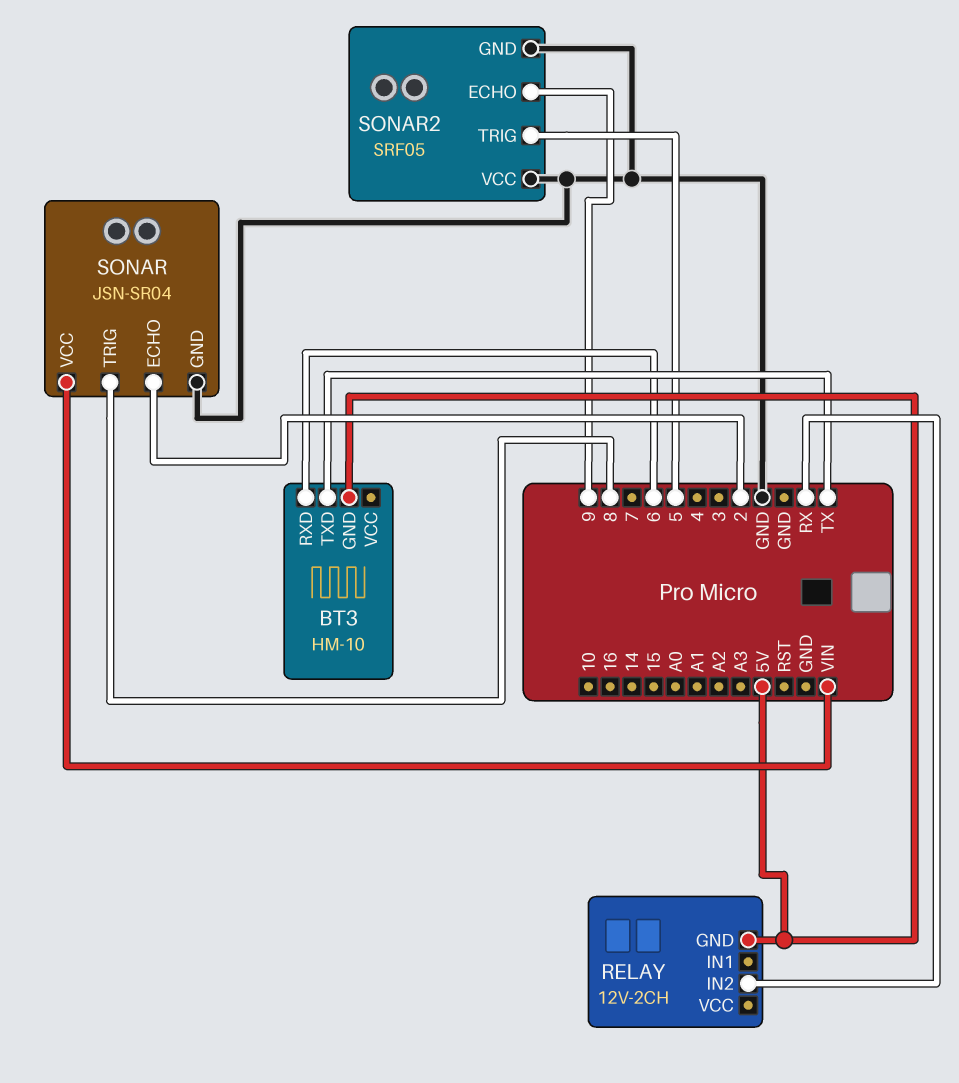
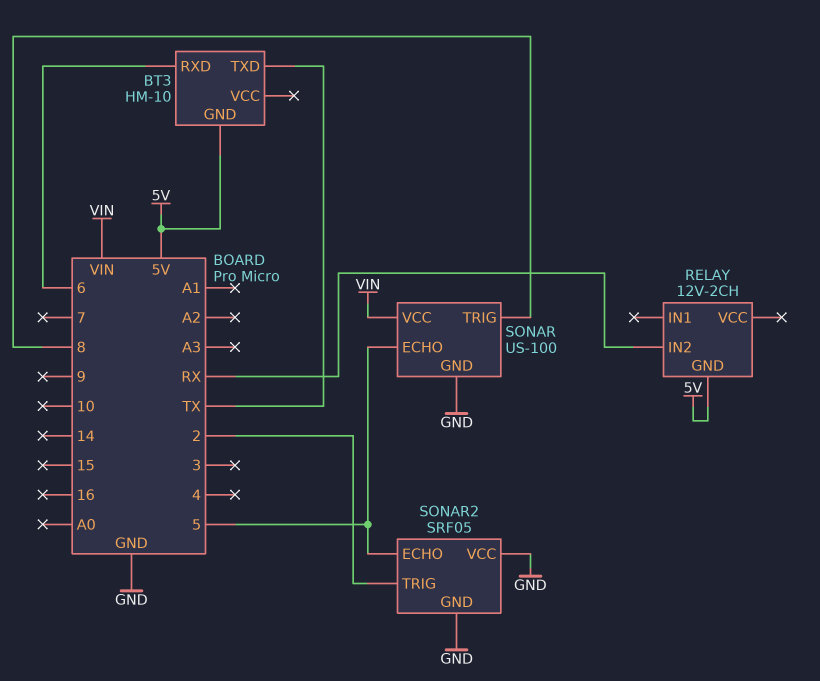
SONAR: JSN-SR04 -> US-100
SONAR pin ECHO: 2 -> 5
SONAR2 pin ECHO: 9 -> 5
SONAR2 pin TRIG: 5 -> 2

